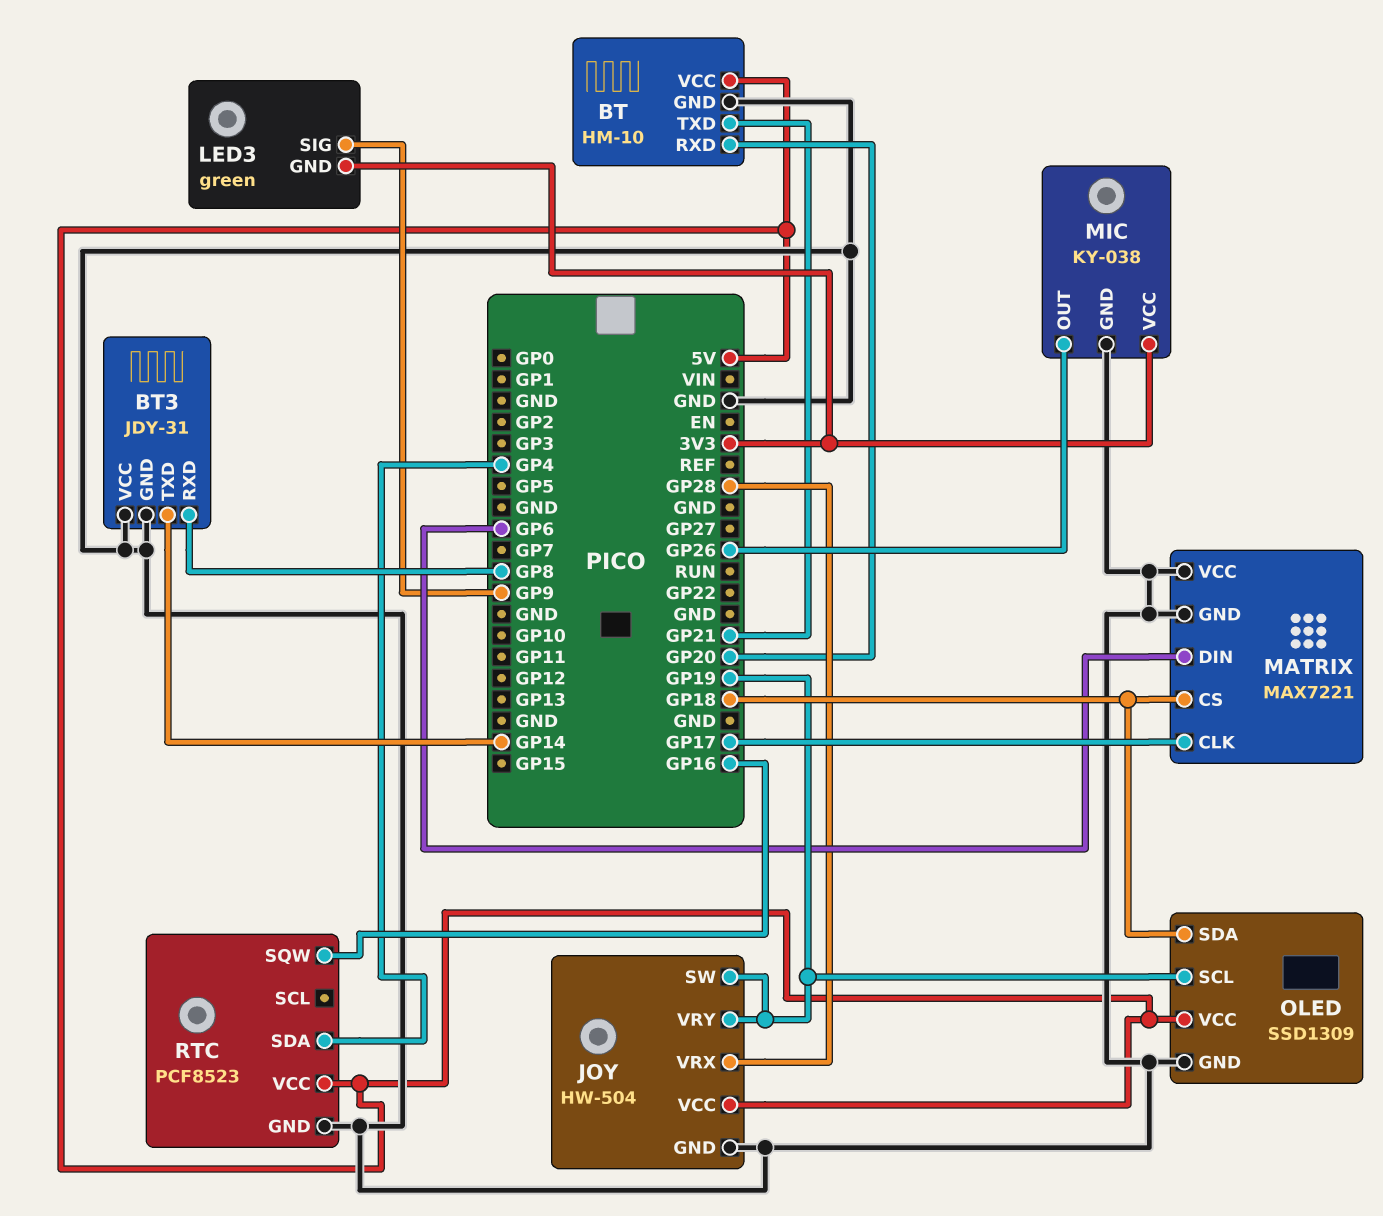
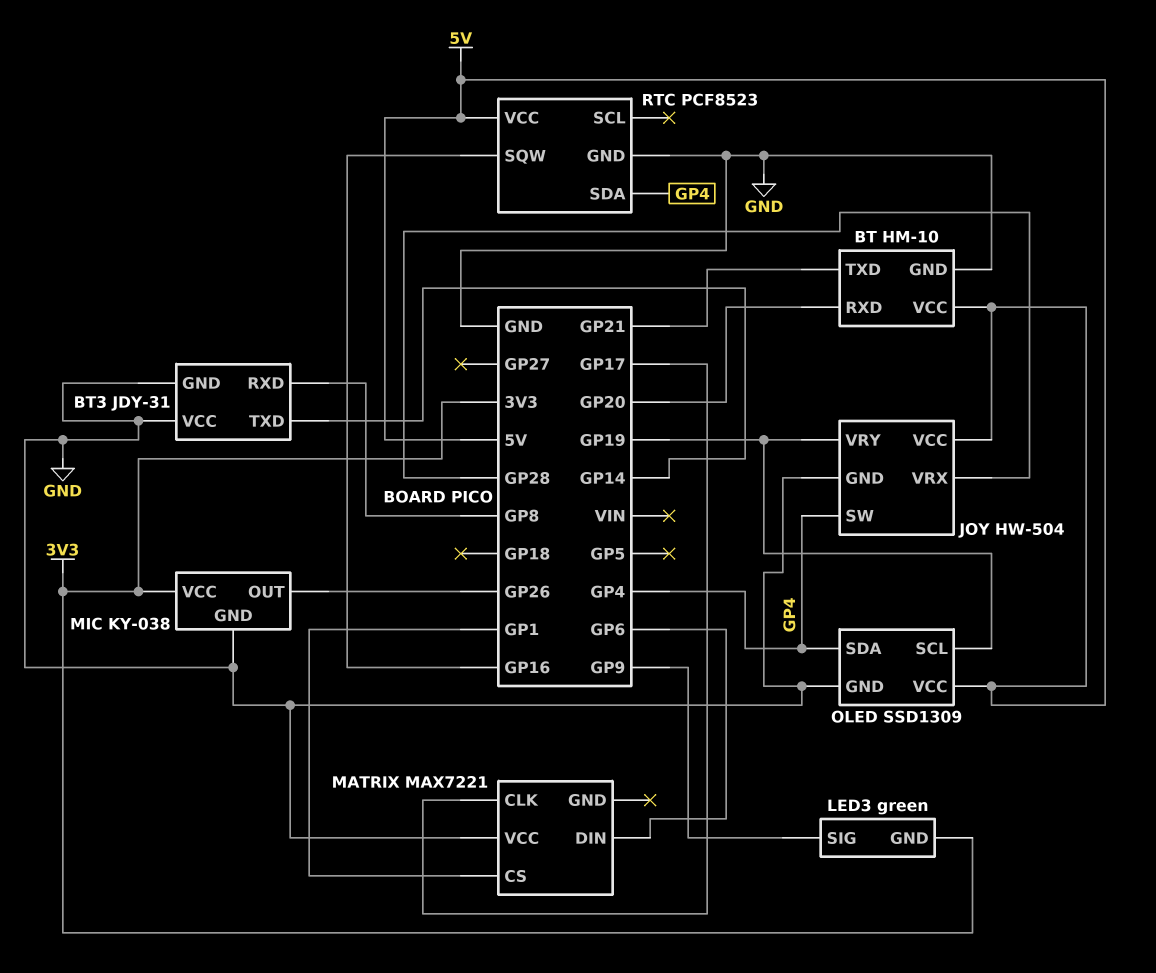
JOY pin SW: GP19 -> GP4
MATRIX pin CS: GP18 -> GP1
MATRIX pin GND: GND -> none
OLED pin SDA: GP18 -> GP4

